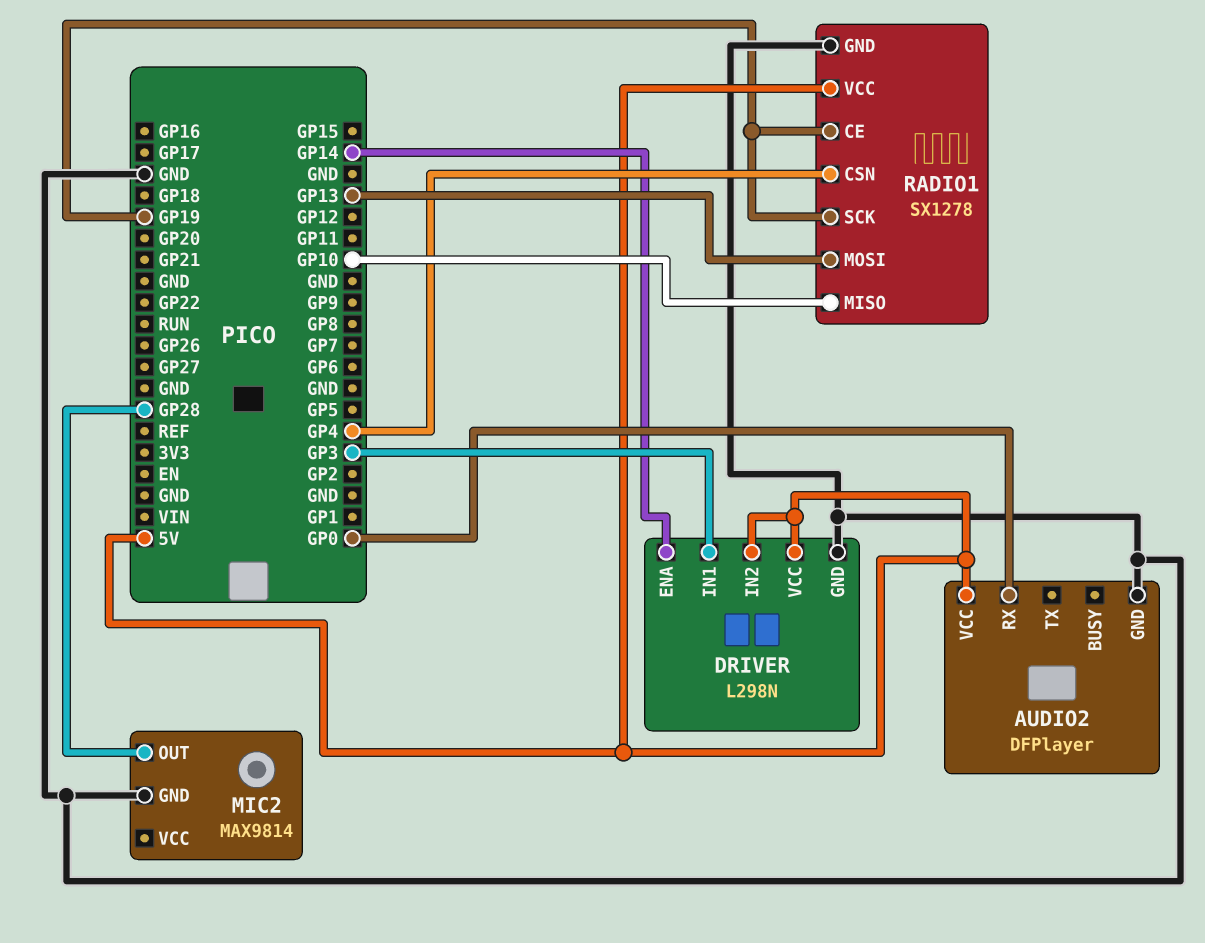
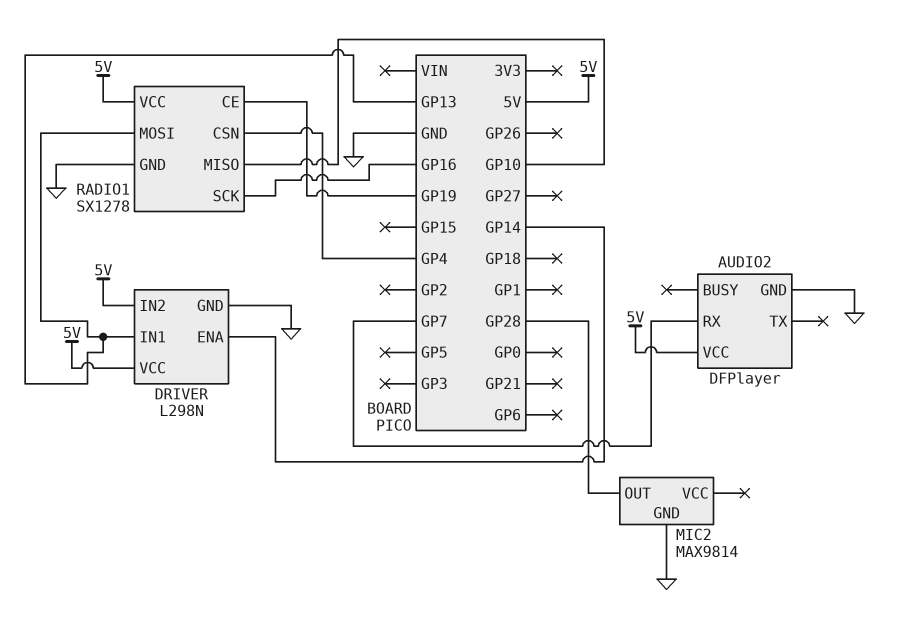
AUDIO2 pin RX: GP0 -> GP7
DRIVER pin IN1: GP3 -> GP13
RADIO1 pin SCK: GP19 -> GP16

